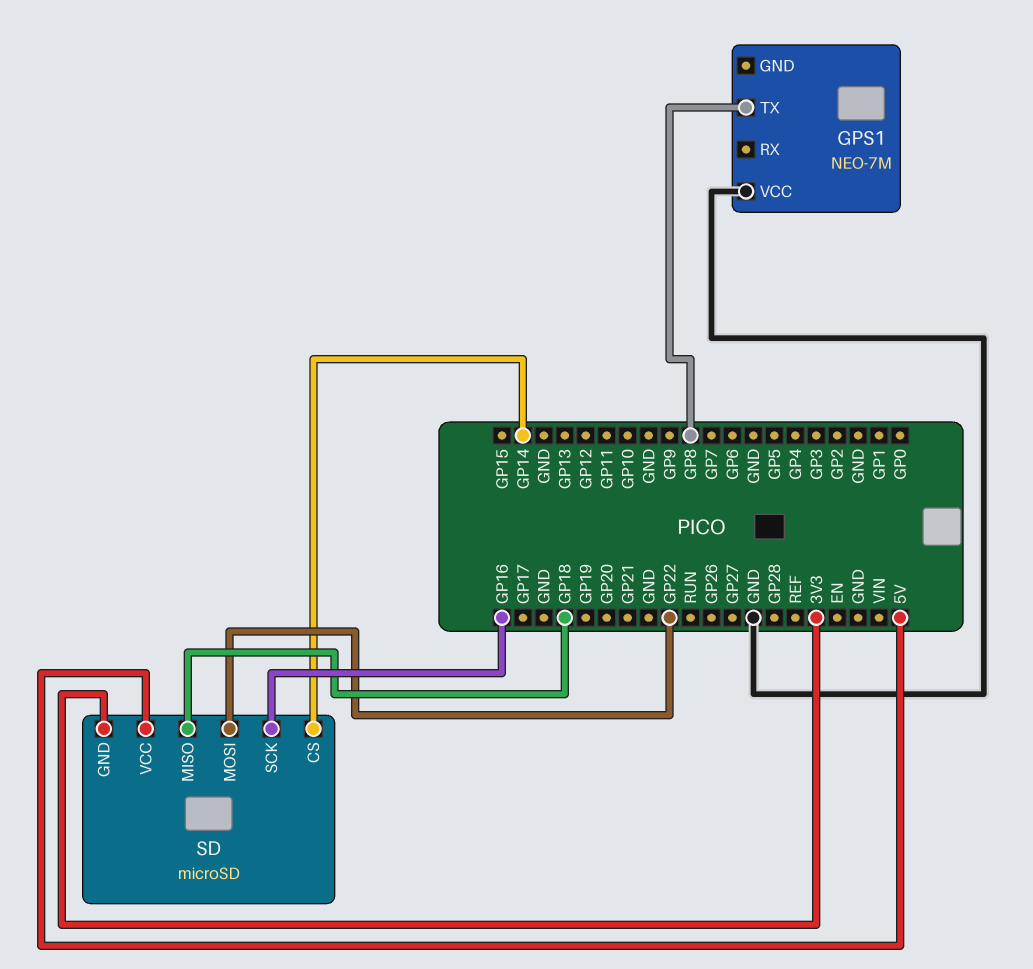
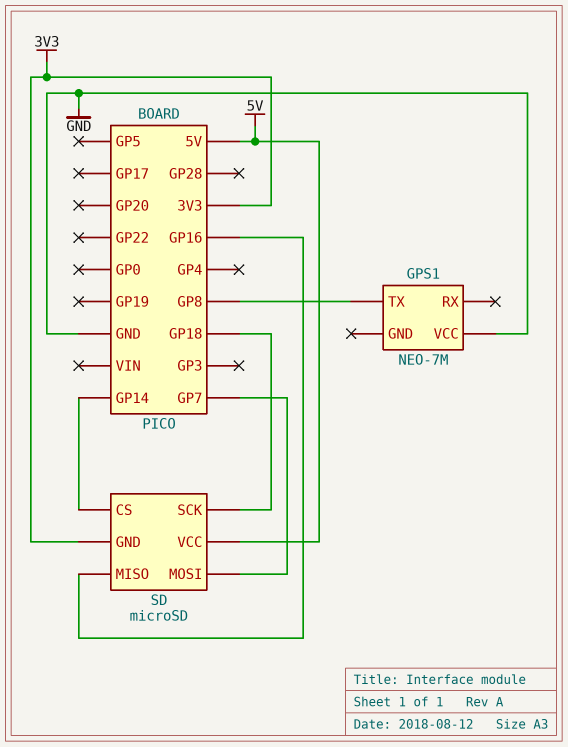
SD pin MISO: GP18 -> GP16
SD pin MOSI: GP22 -> GP7
SD pin SCK: GP16 -> GP18

